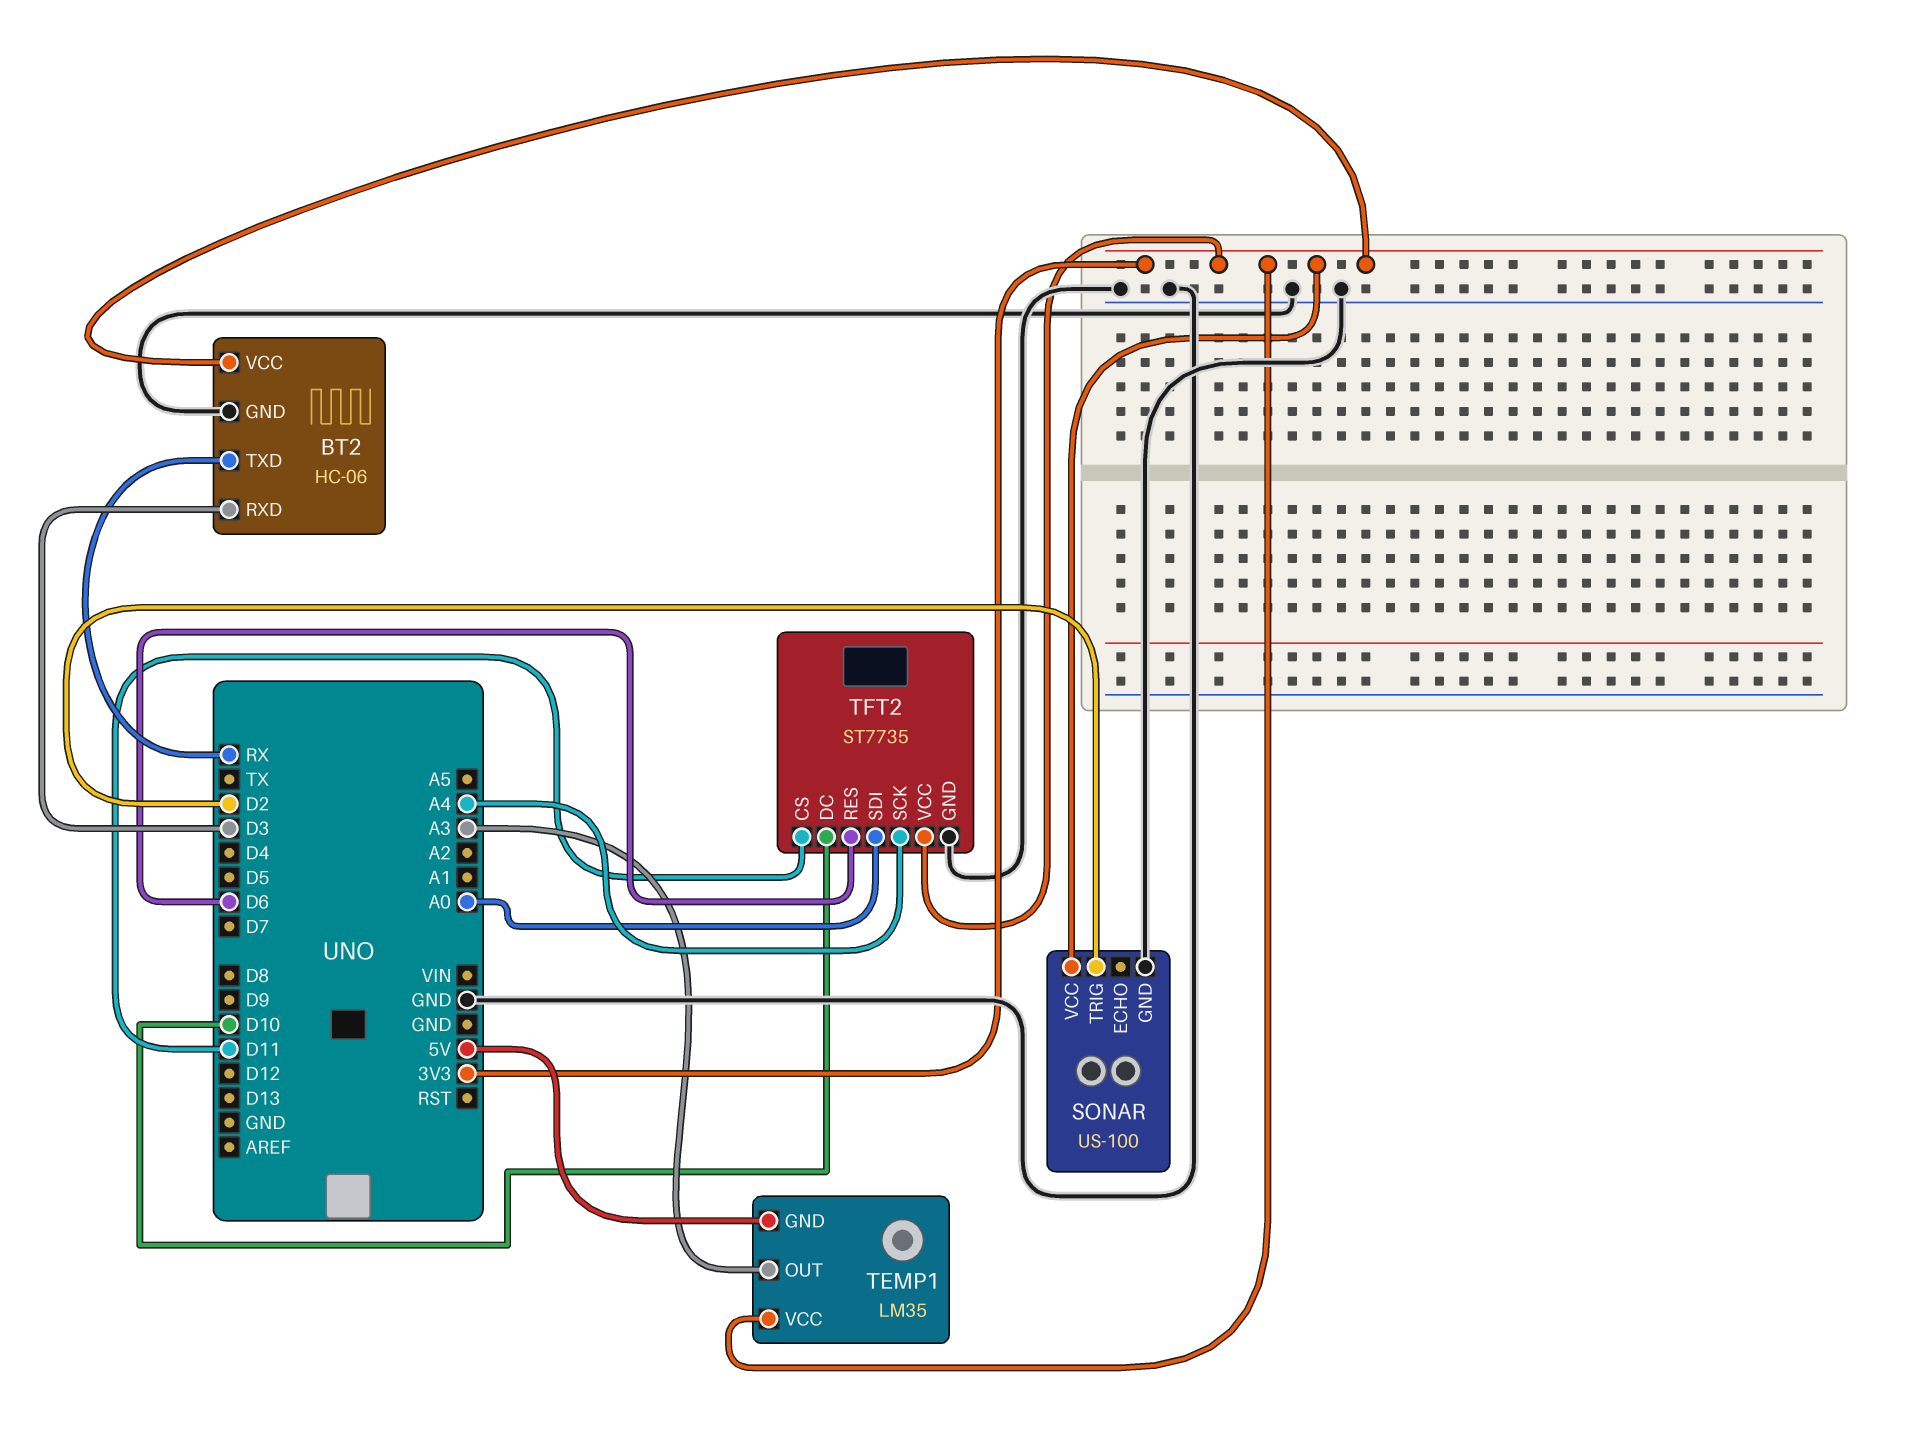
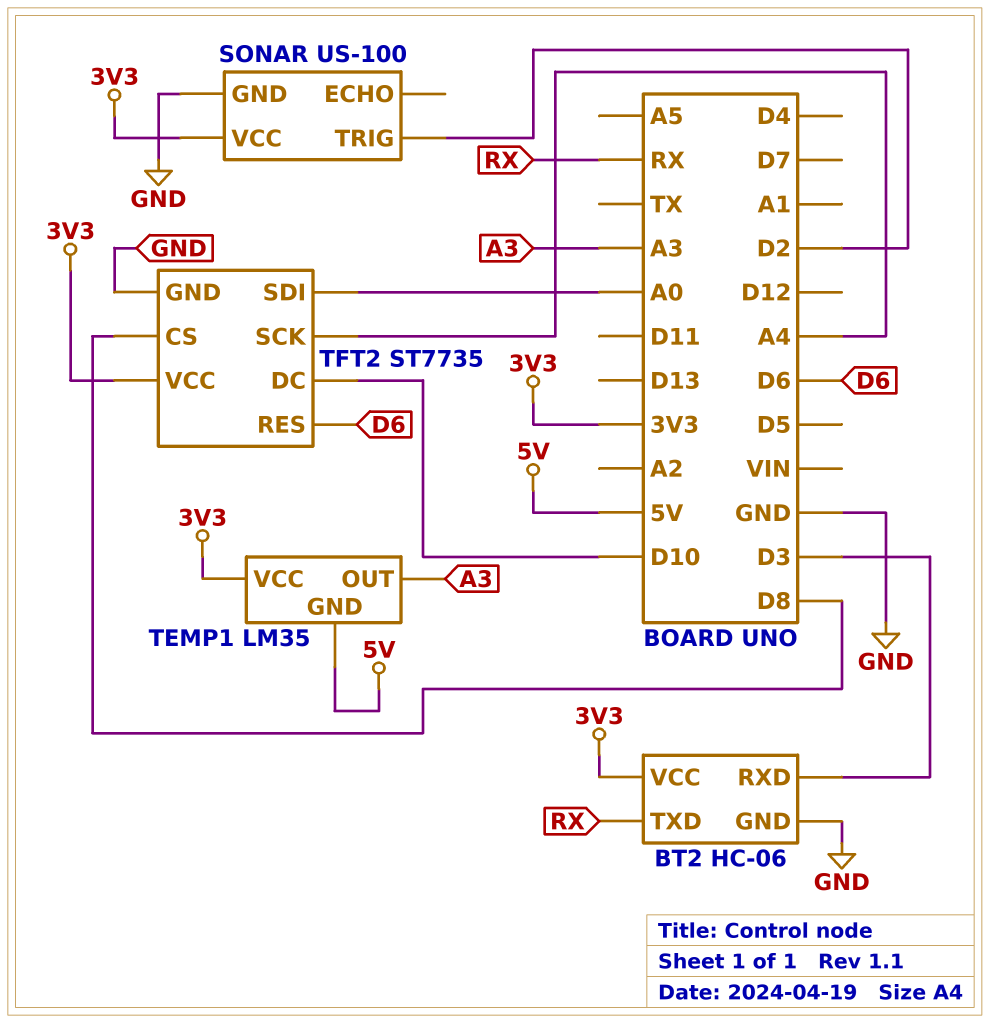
TFT2 pin CS: D11 -> D8

